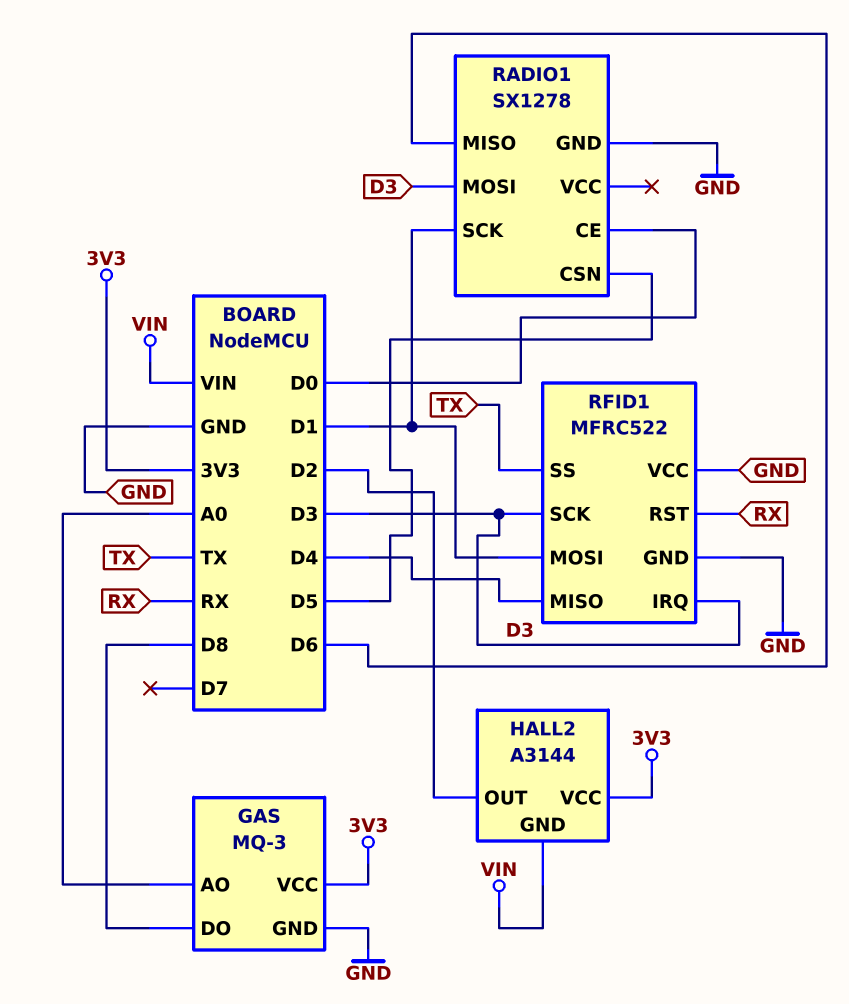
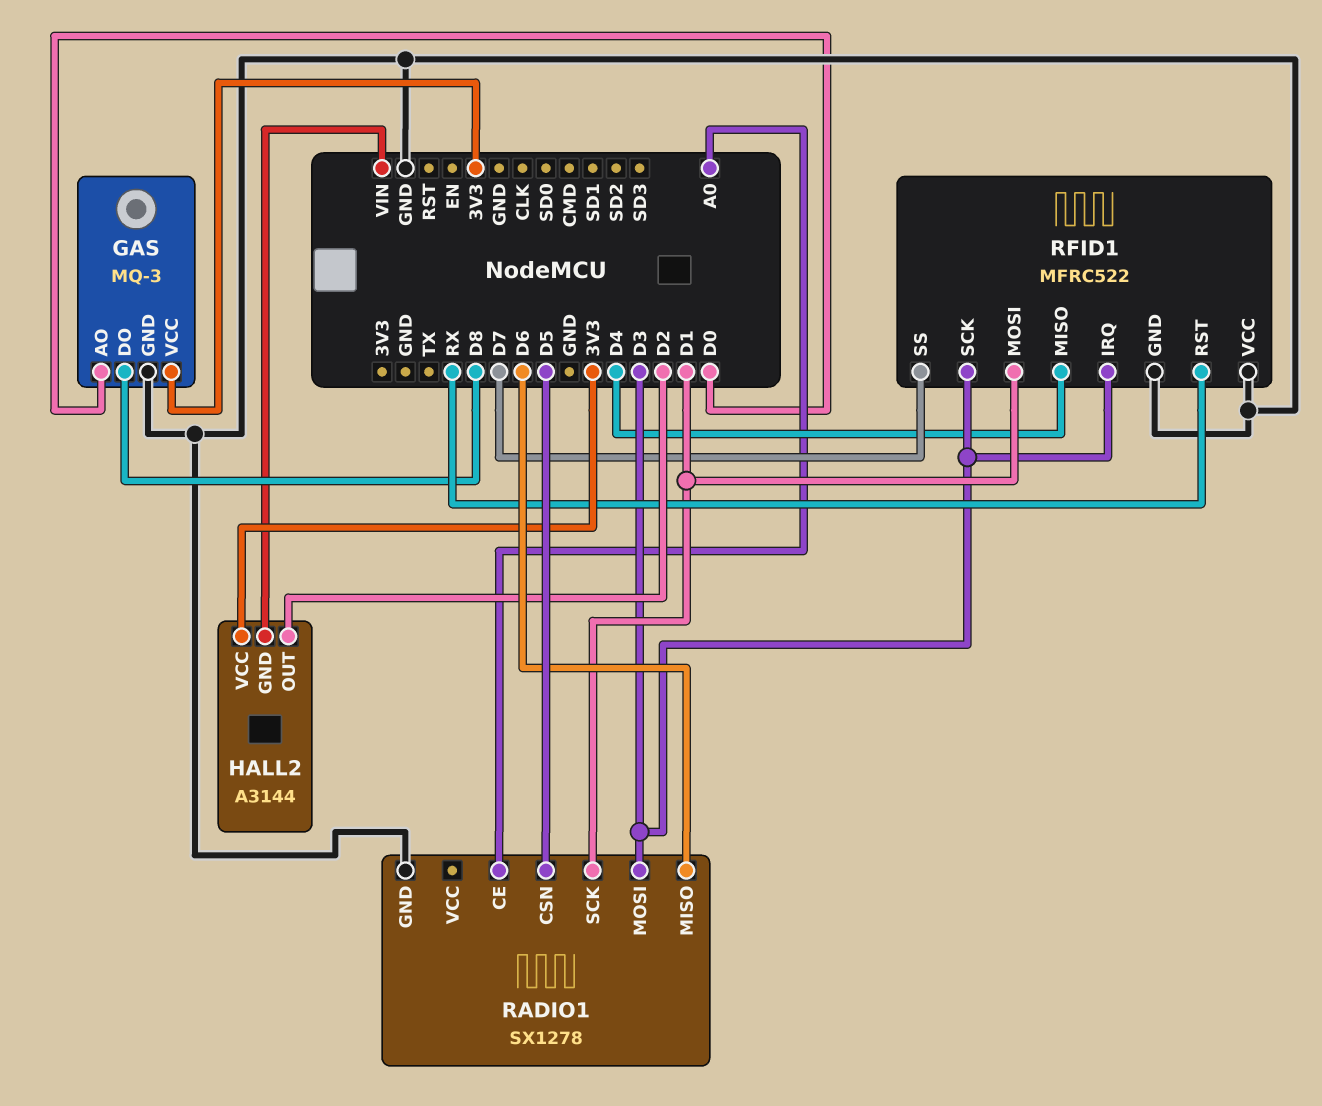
GAS pin AO: A0 -> D0
RADIO1 pin CE: D0 -> A0
RFID1 pin SS: TX -> D7

